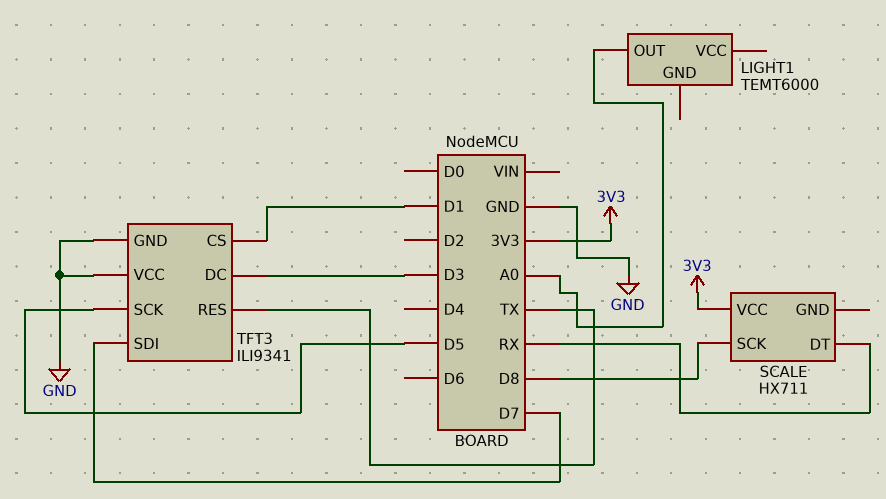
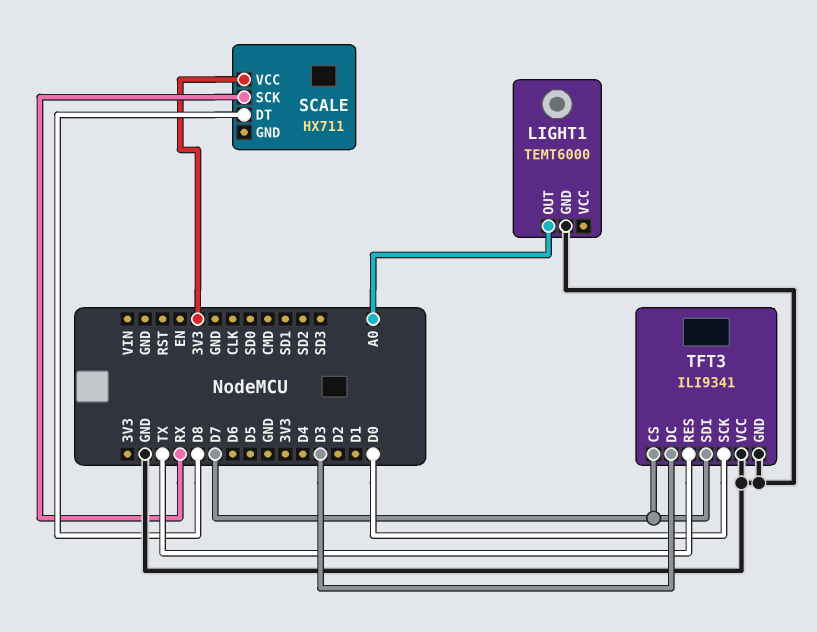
LIGHT1 pin GND: none -> GND
SCALE pin DT: RX -> D8
SCALE pin SCK: D8 -> RX
TFT3 pin CS: D1 -> D7
TFT3 pin SCK: D5 -> D0

